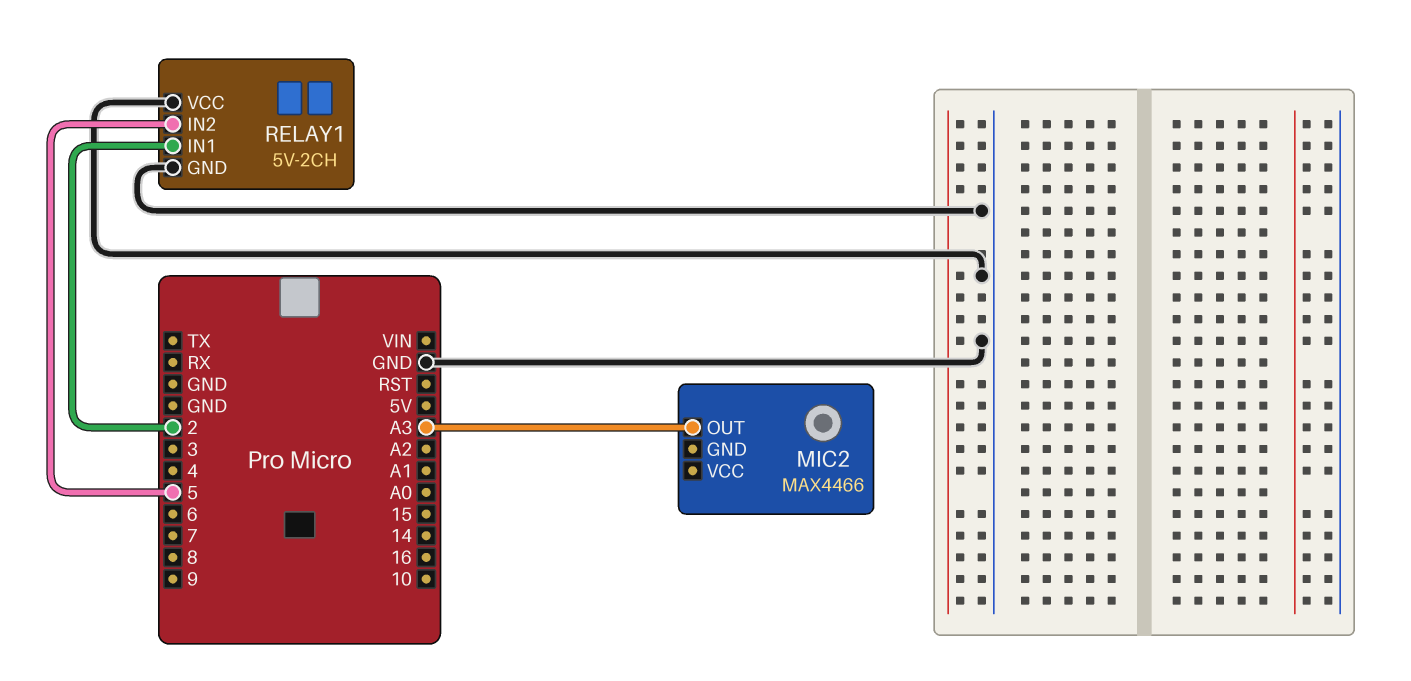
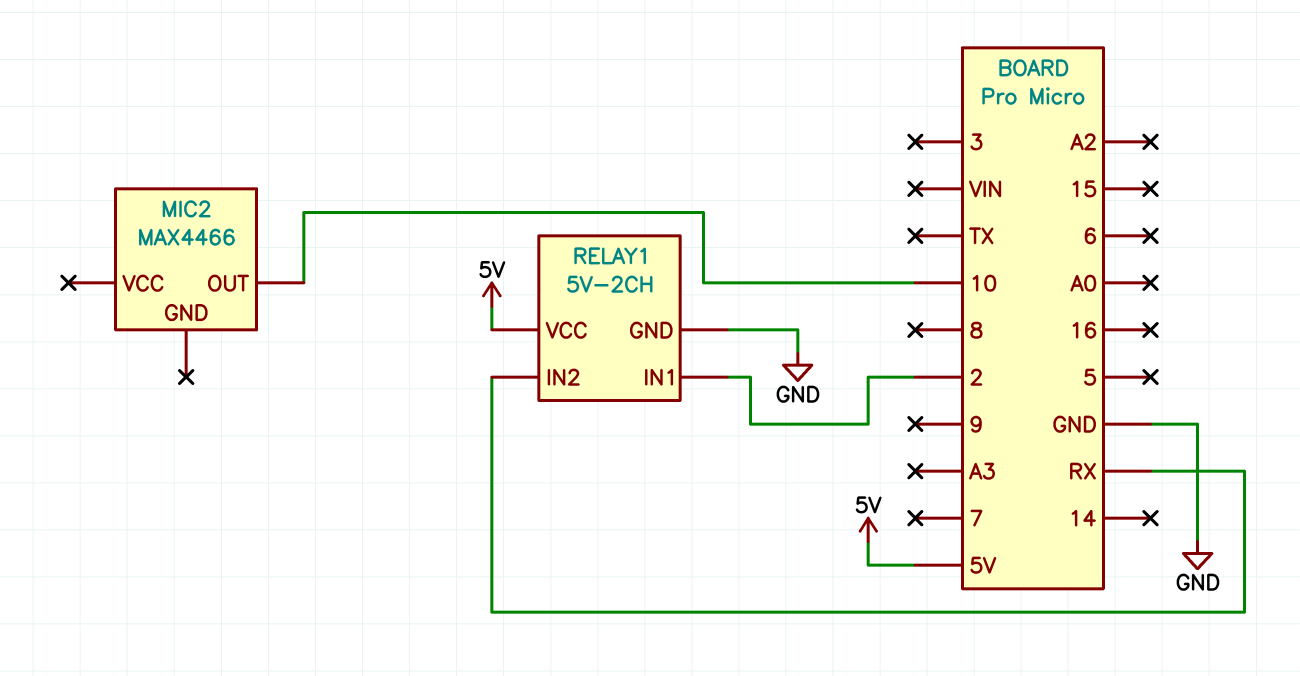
MIC2 pin OUT: A3 -> 10
RELAY1 pin IN2: 5 -> RX
RELAY1 pin VCC: GND -> 5V

